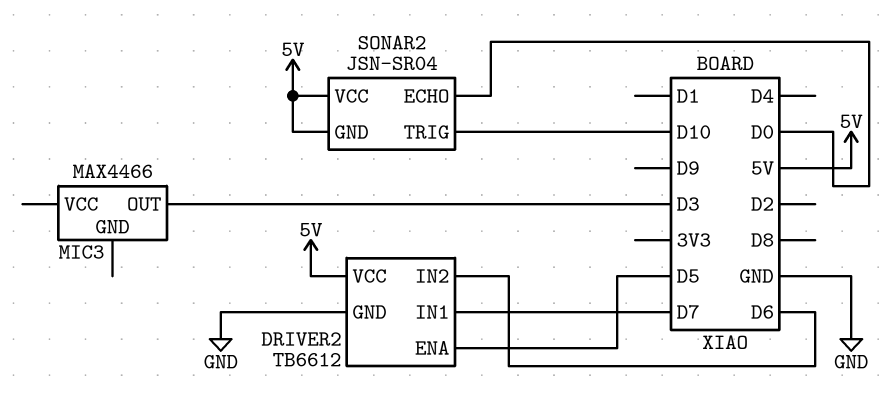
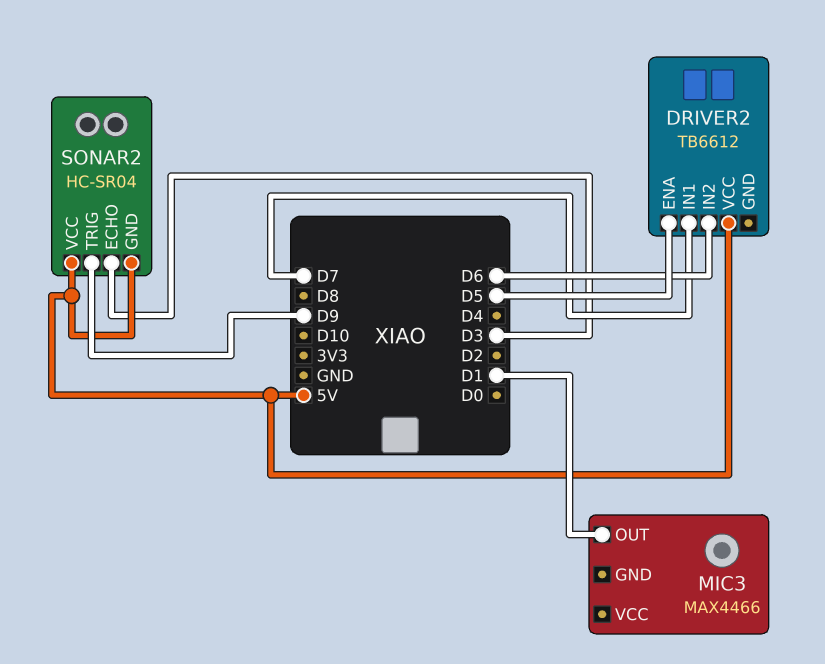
DRIVER2 pin GND: GND -> none
MIC3 pin OUT: D3 -> D1
SONAR2: JSN-SR04 -> HC-SR04
SONAR2 pin ECHO: D0 -> D3
SONAR2 pin TRIG: D10 -> D9

